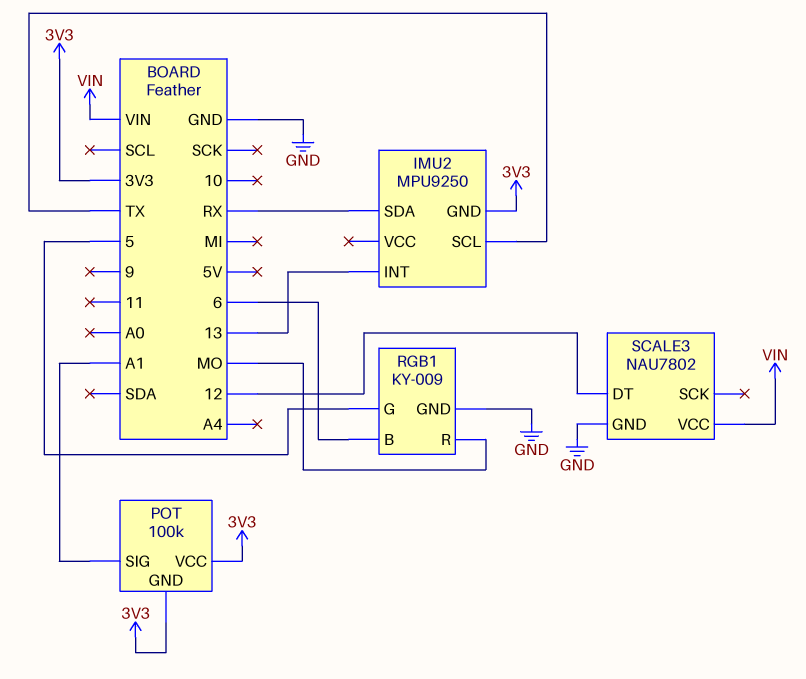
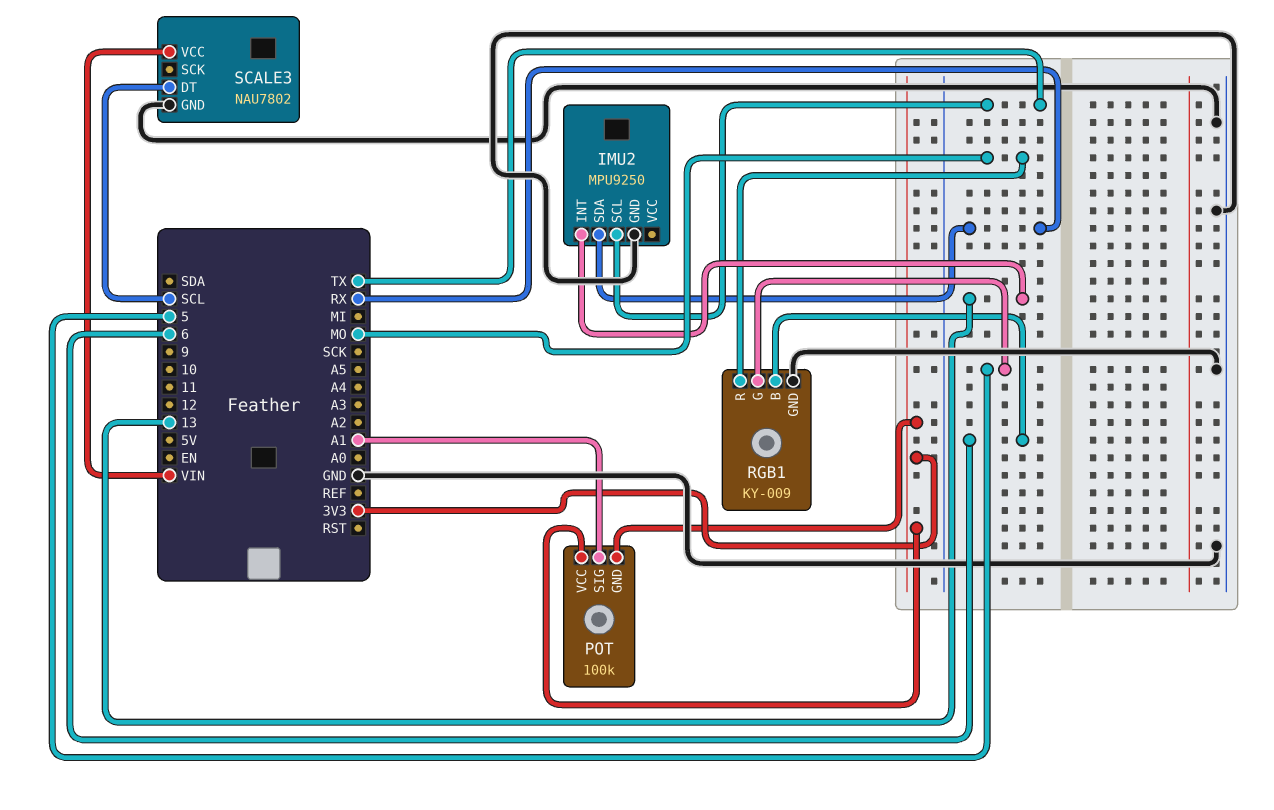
IMU2 pin GND: 3V3 -> GND
SCALE3 pin DT: 12 -> SCL

